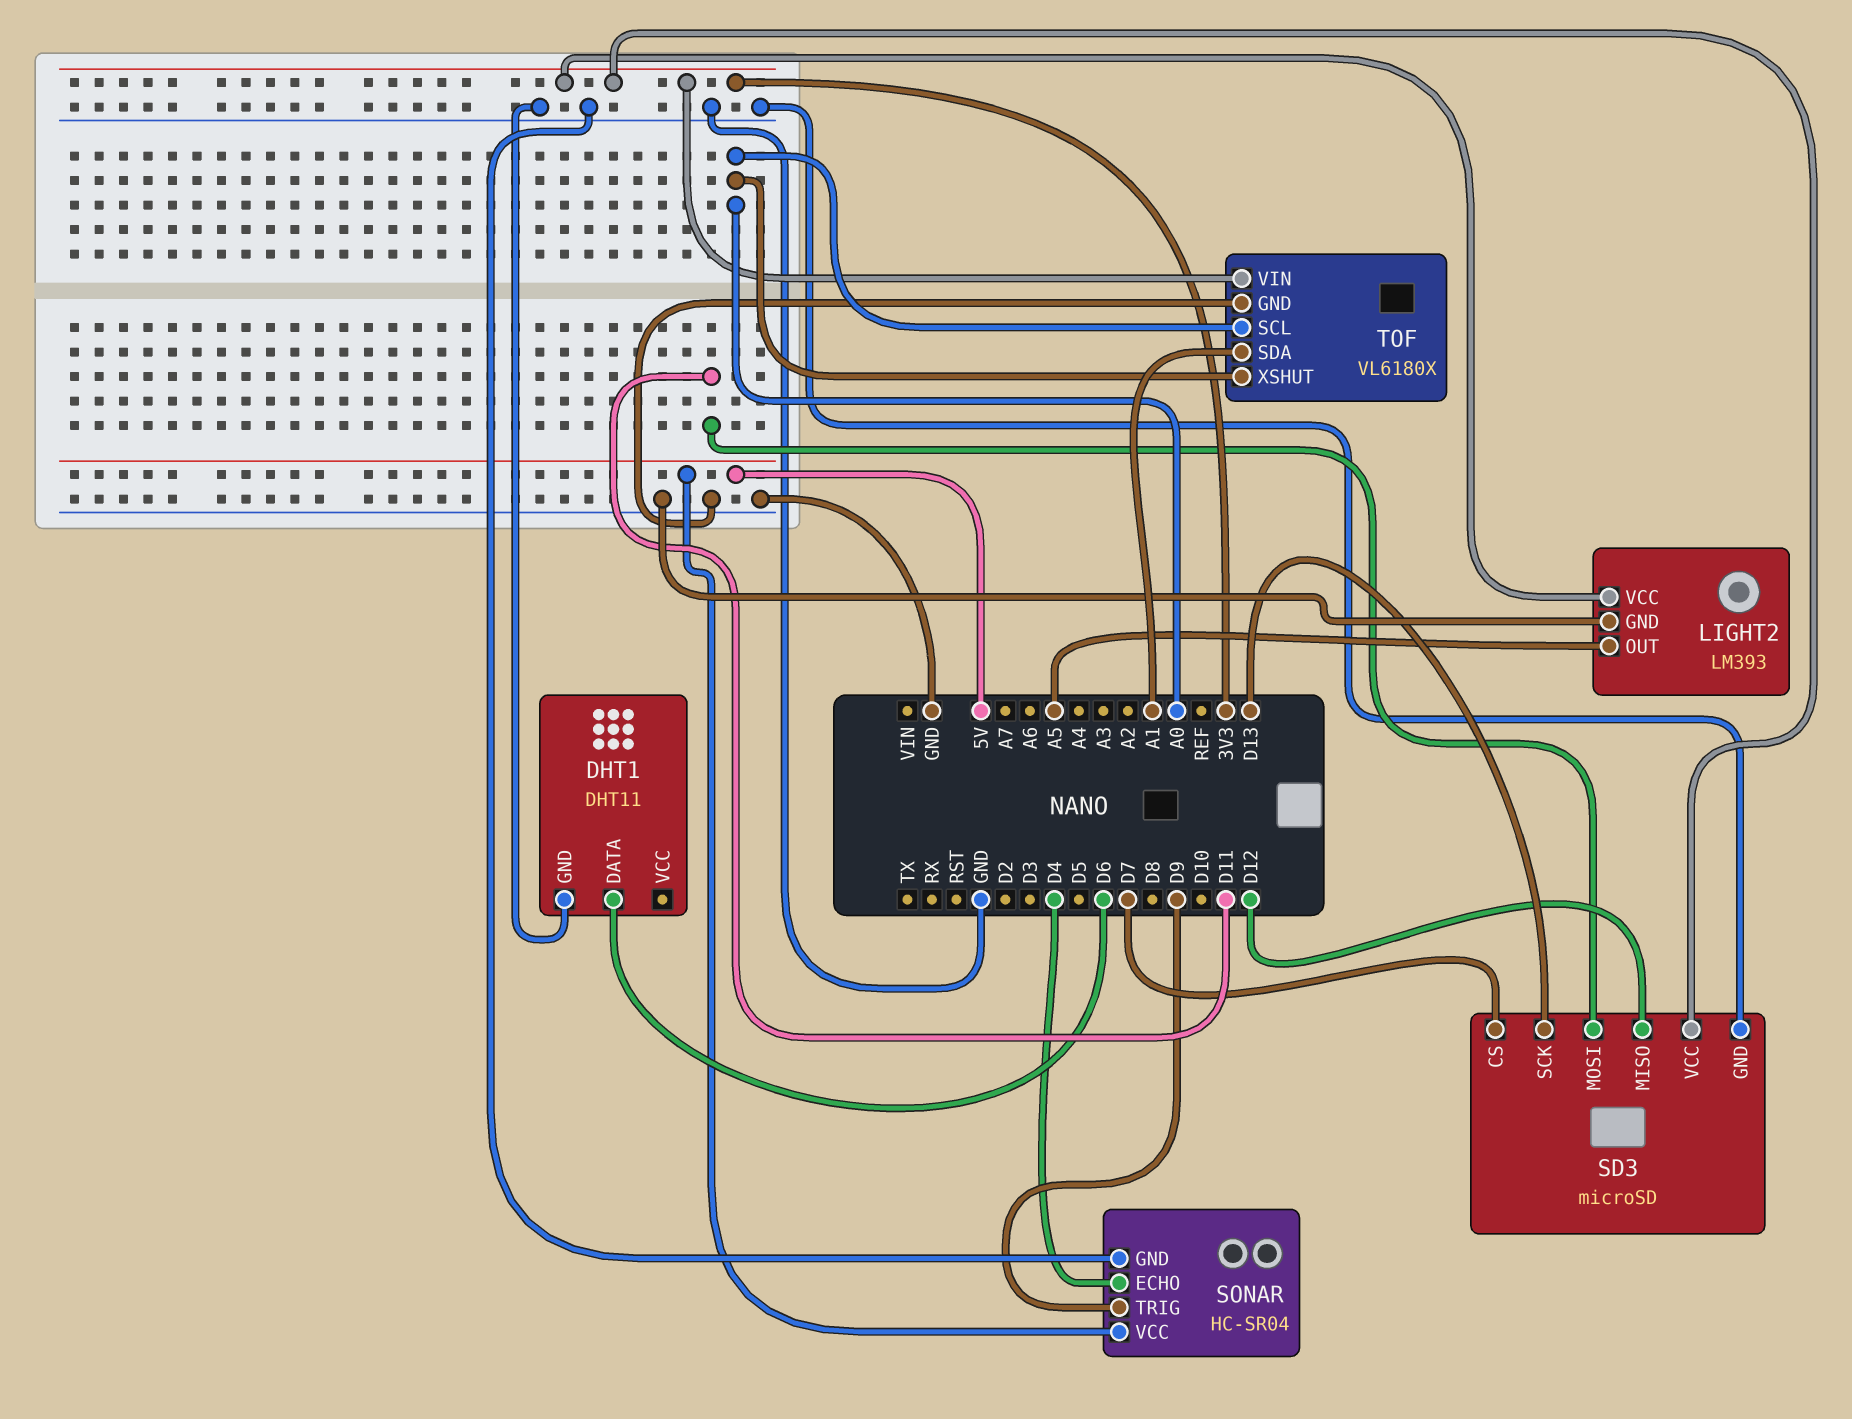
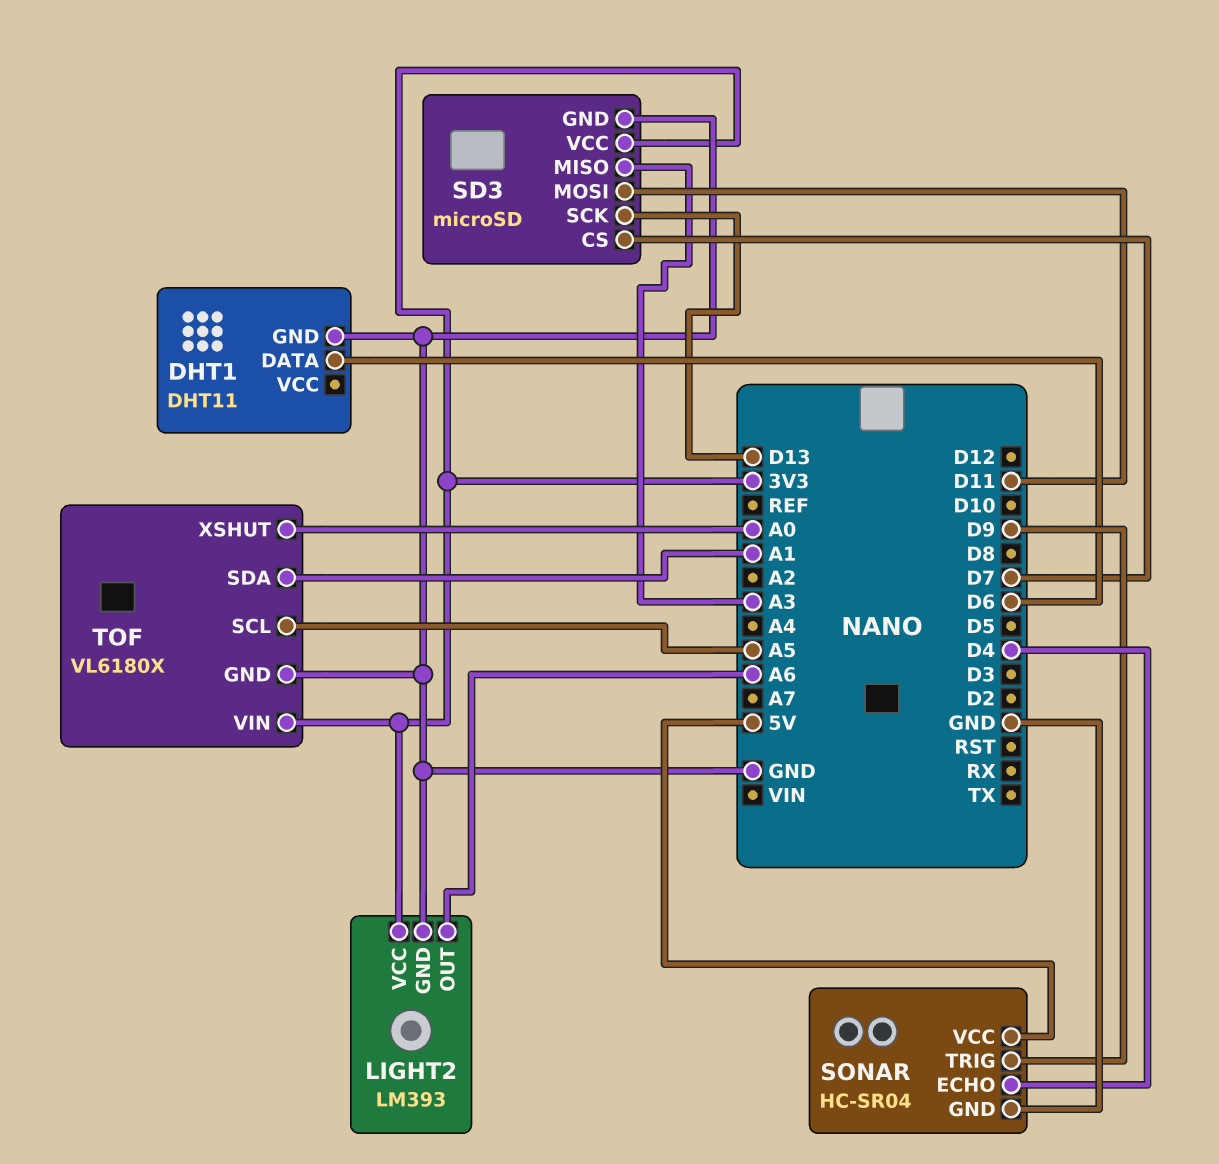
LIGHT2 pin OUT: A5 -> A6
SD3 pin MISO: D12 -> A3
TOF pin SCL: A0 -> A5

